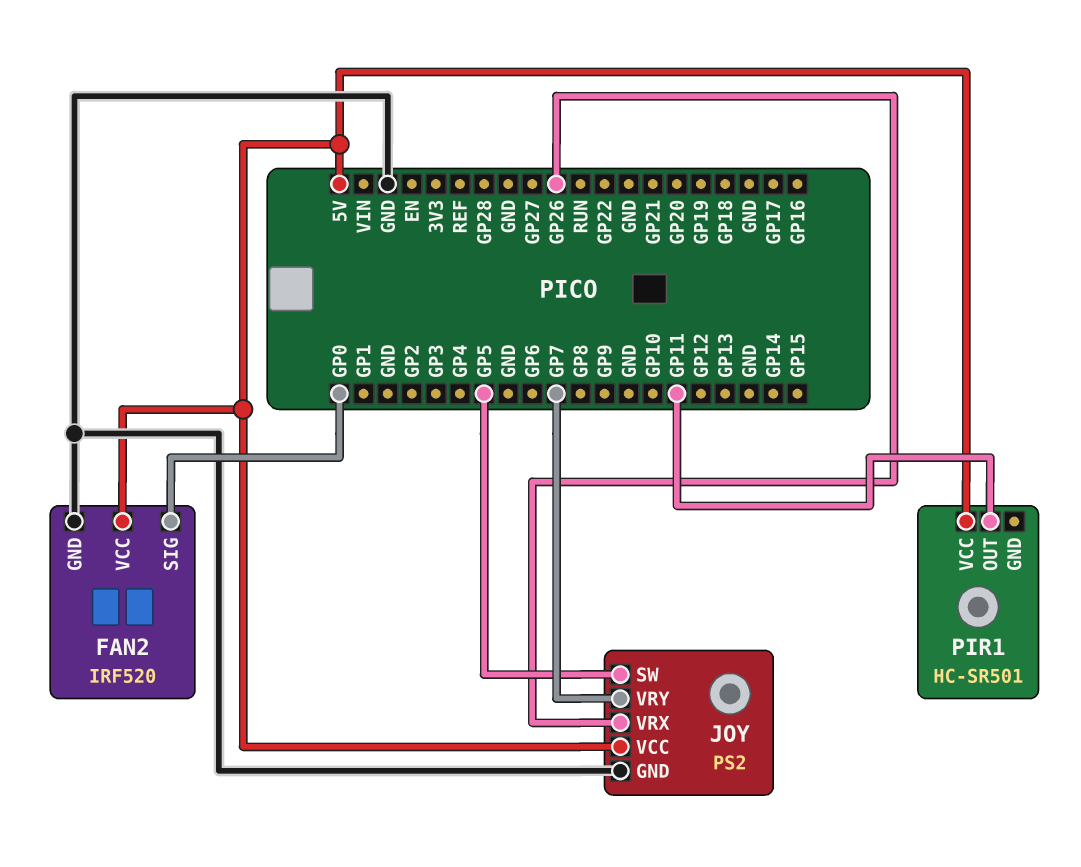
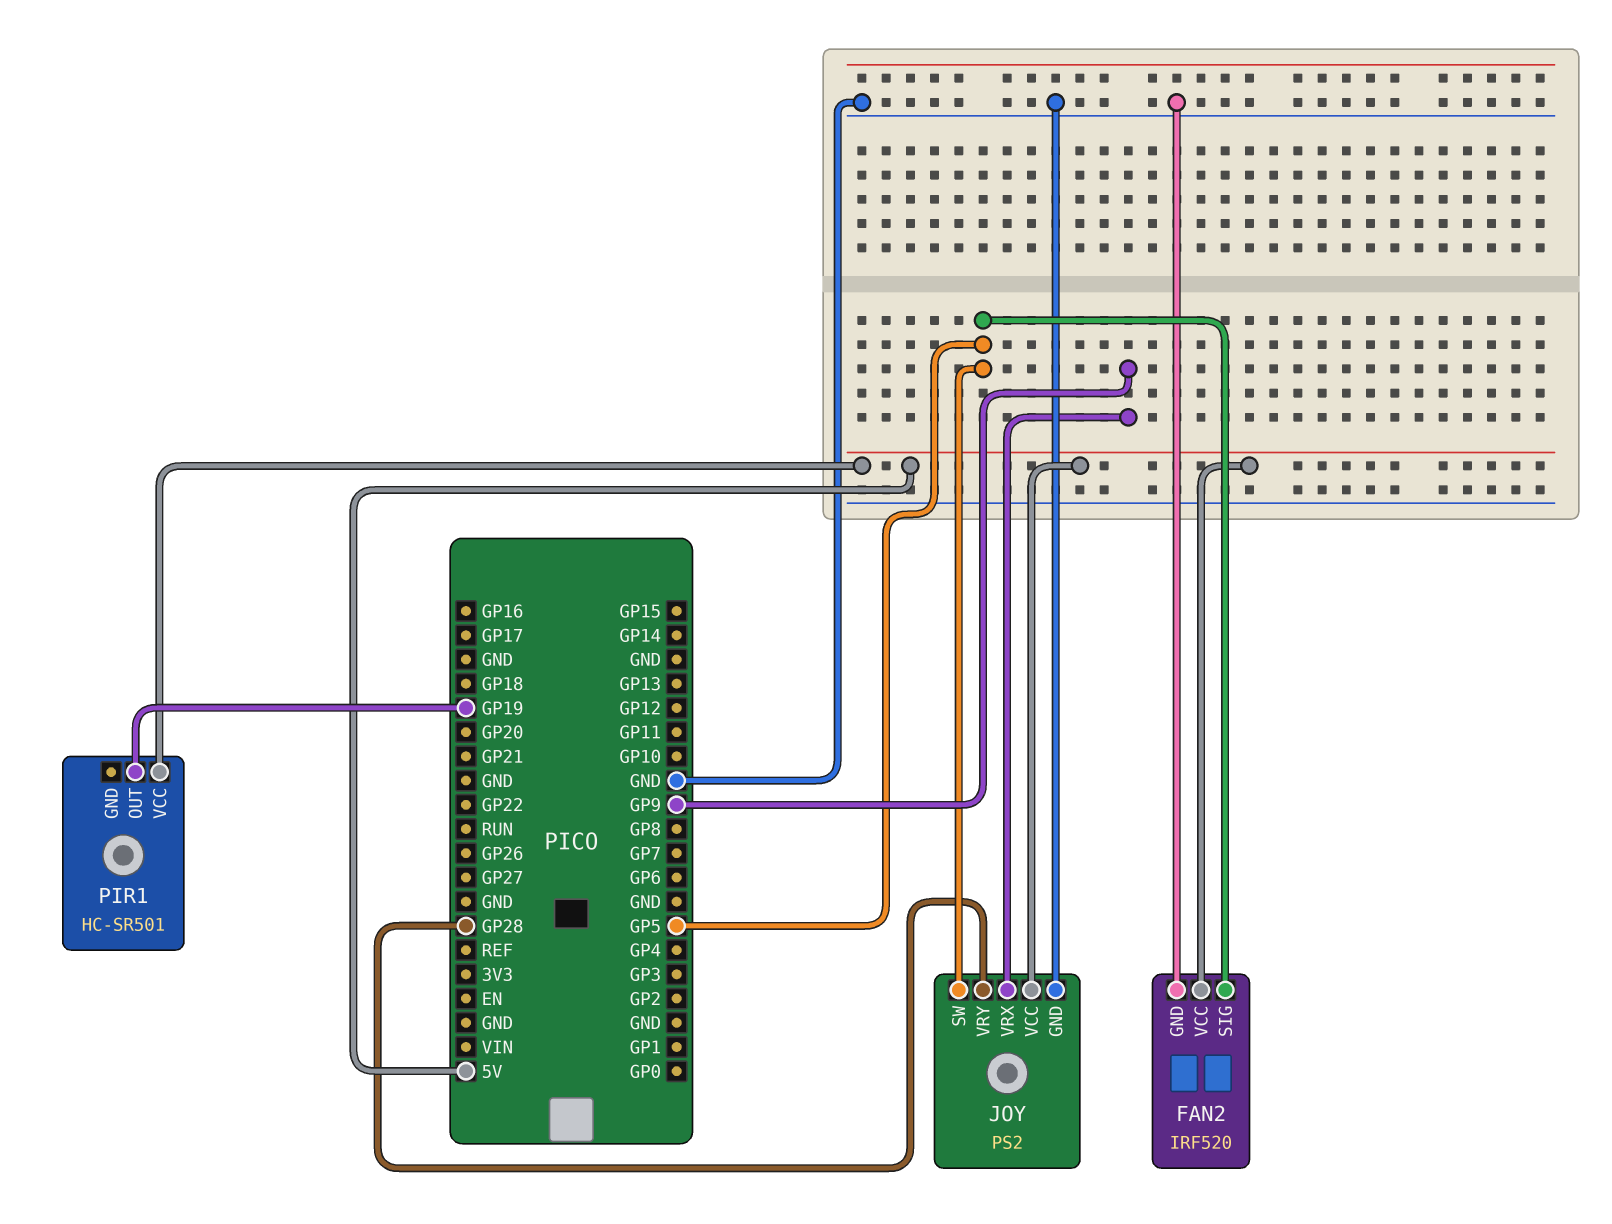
FAN2 pin SIG: GP0 -> GP5
JOY pin VRX: GP26 -> GP9
JOY pin VRY: GP7 -> GP28
PIR1 pin OUT: GP11 -> GP19

